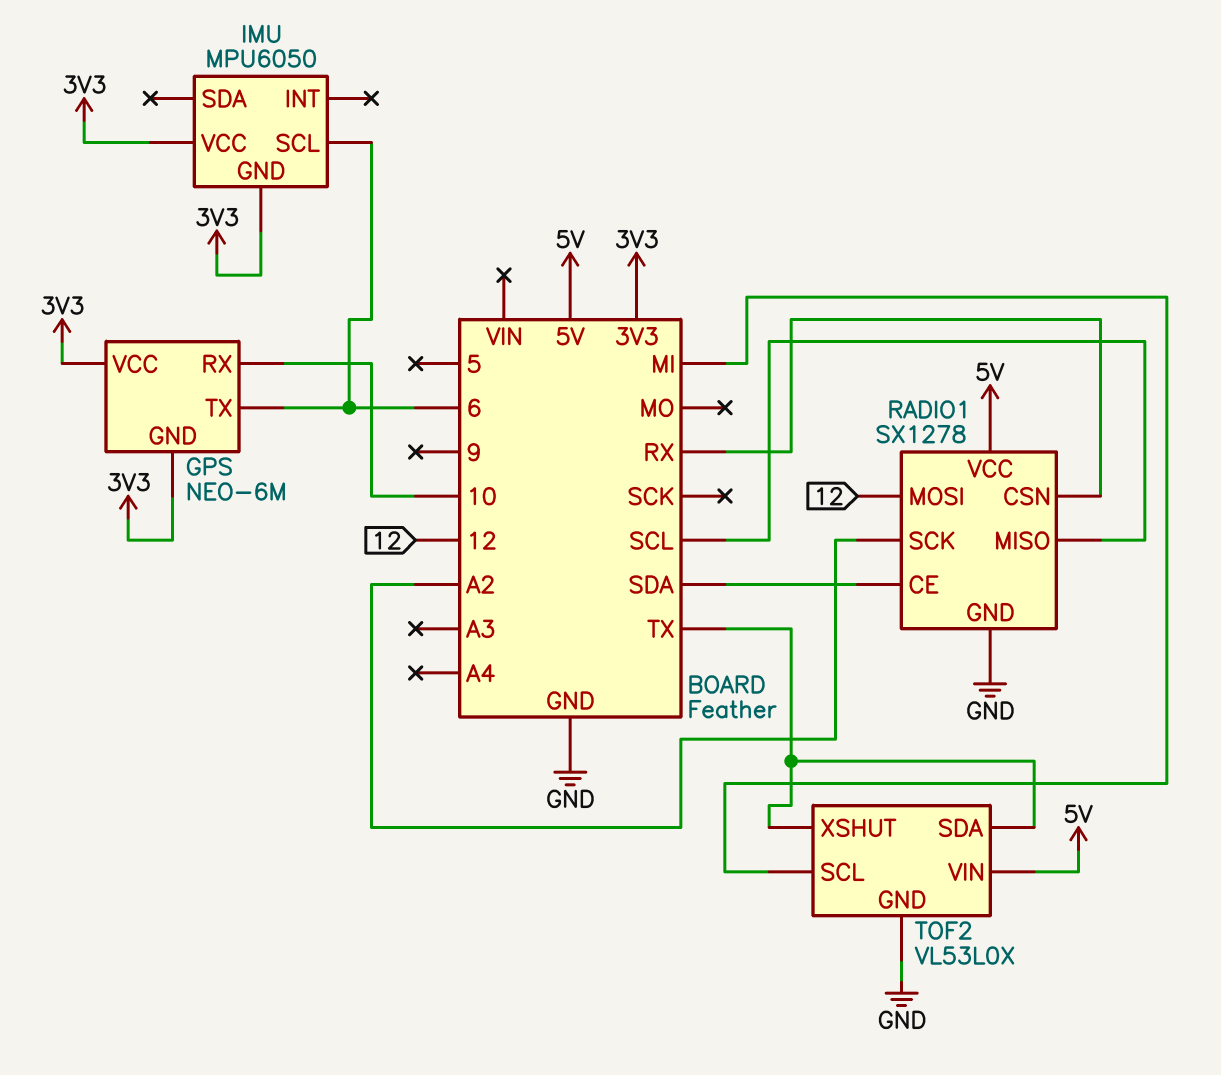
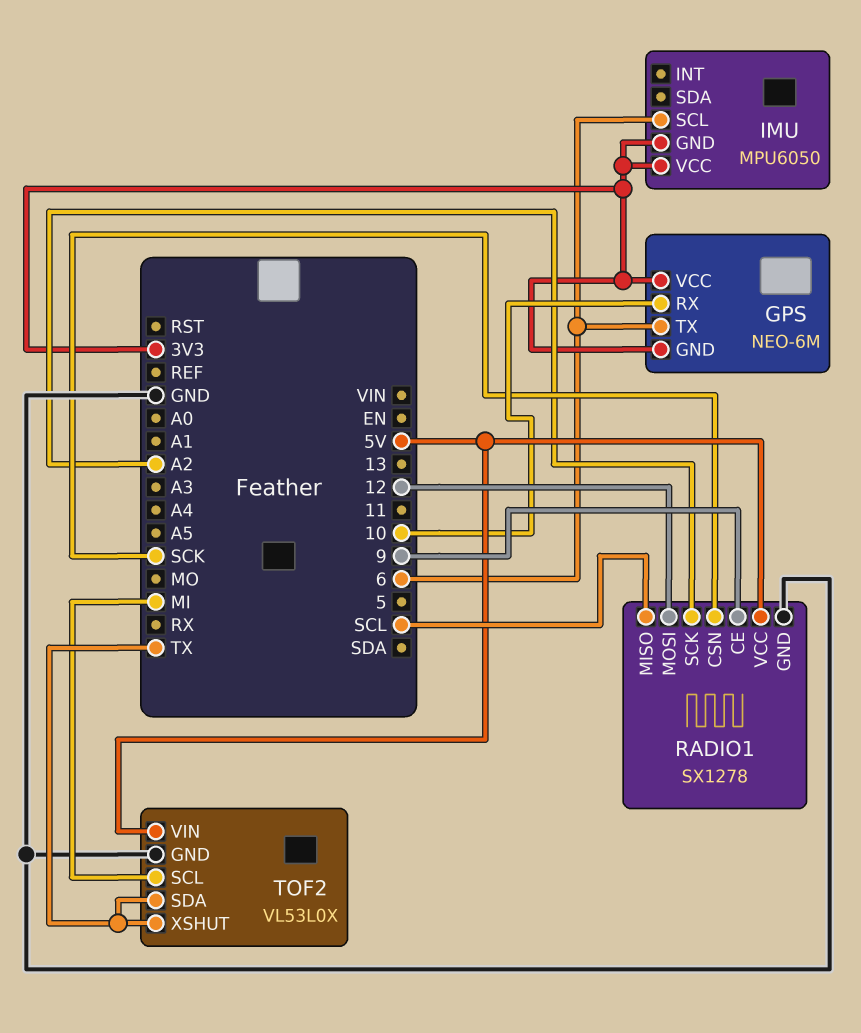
RADIO1 pin CE: SDA -> 9
RADIO1 pin CSN: RX -> SCK

